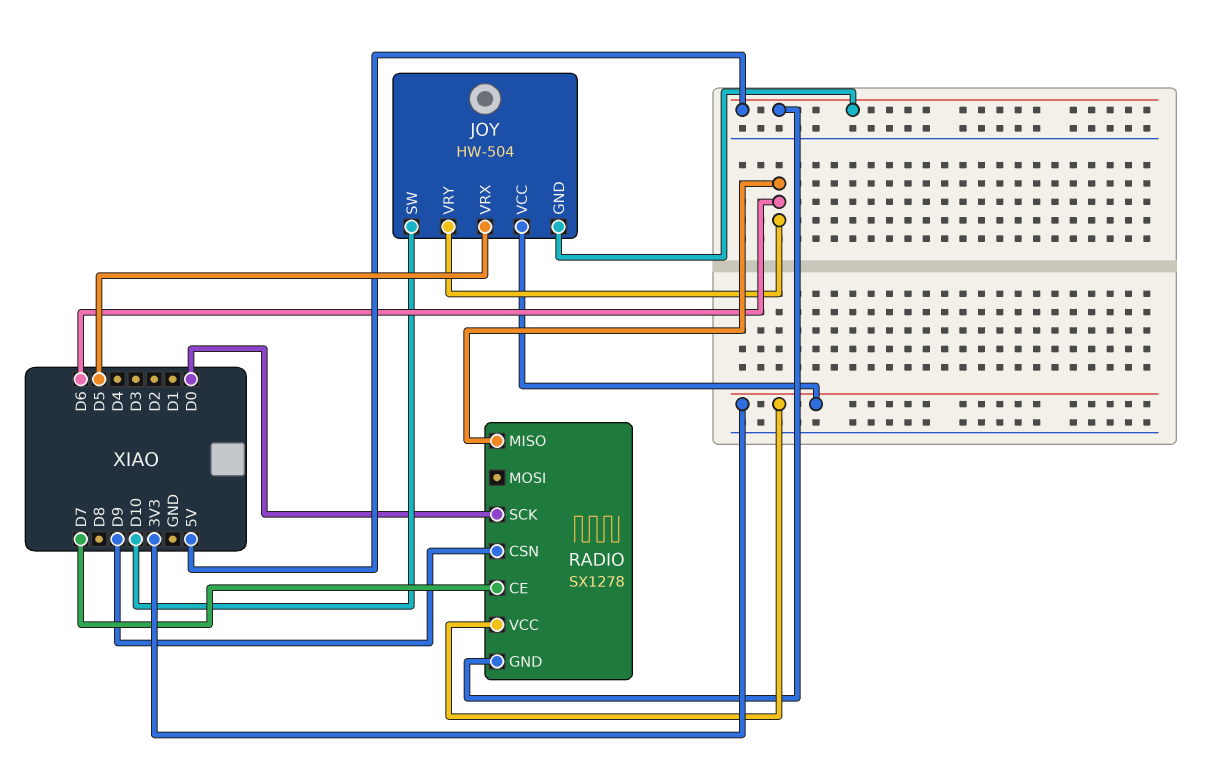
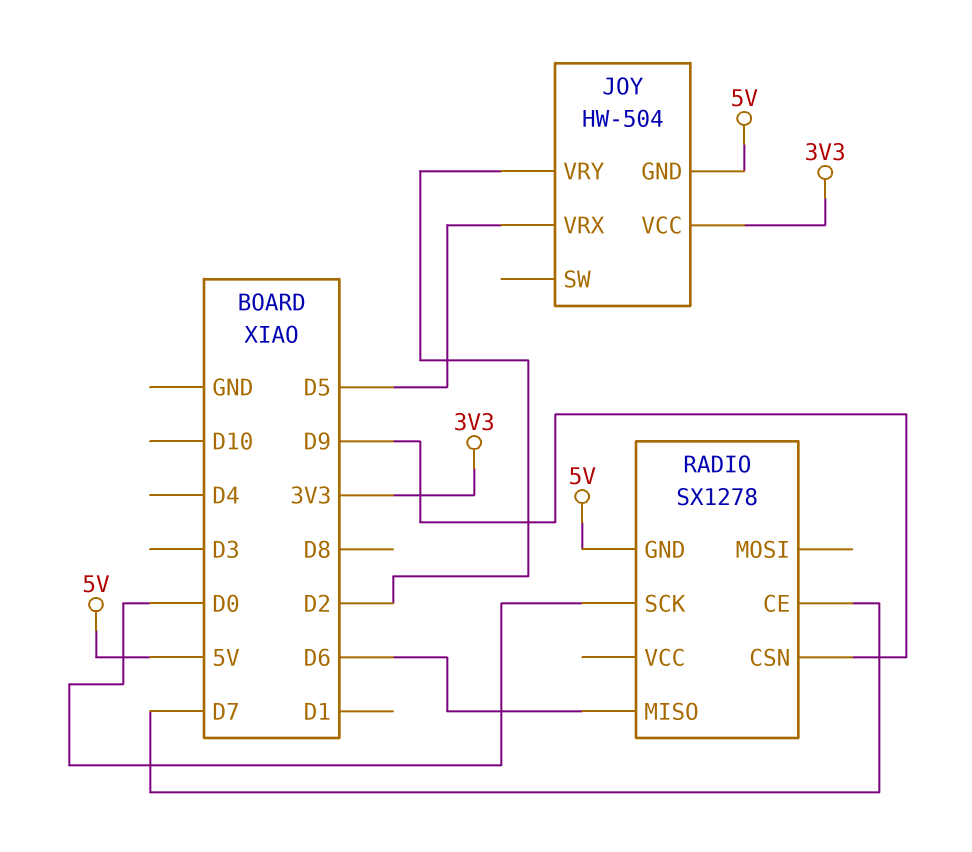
JOY pin SW: D10 -> none
JOY pin VRY: D6 -> D2
RADIO pin VCC: 3V3 -> none

